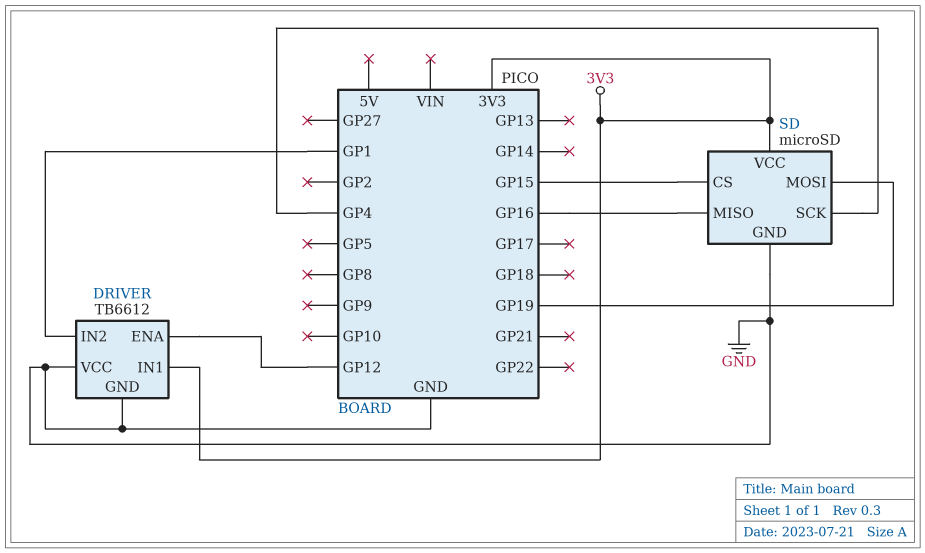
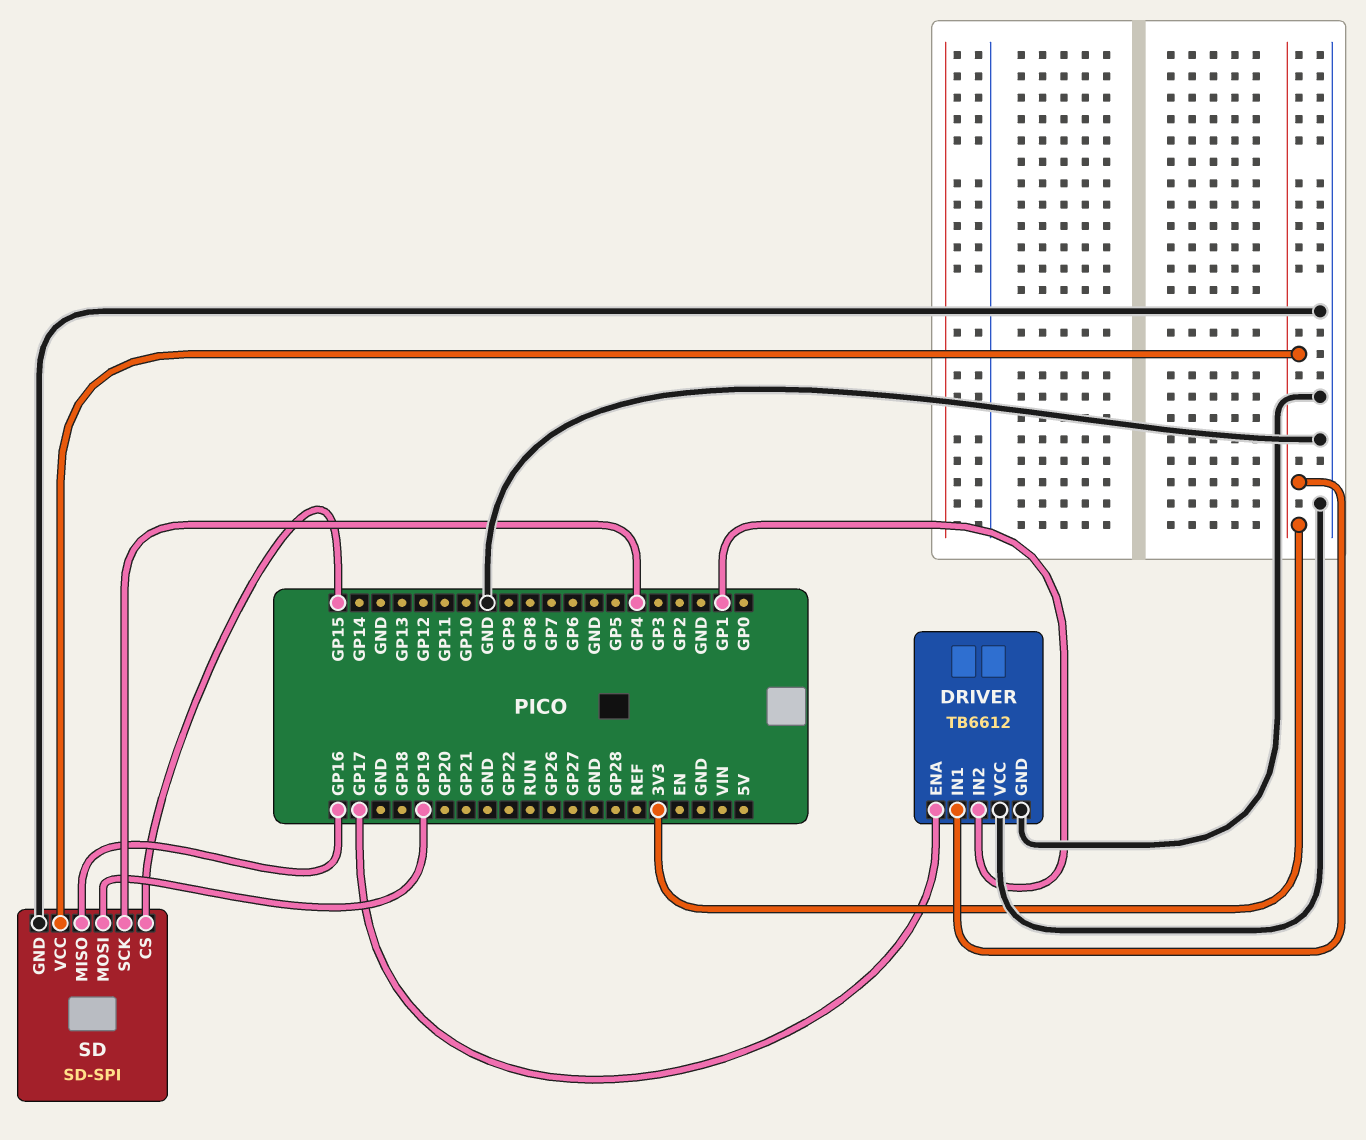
DRIVER pin ENA: GP12 -> GP17
SD: microSD -> SD-SPI

